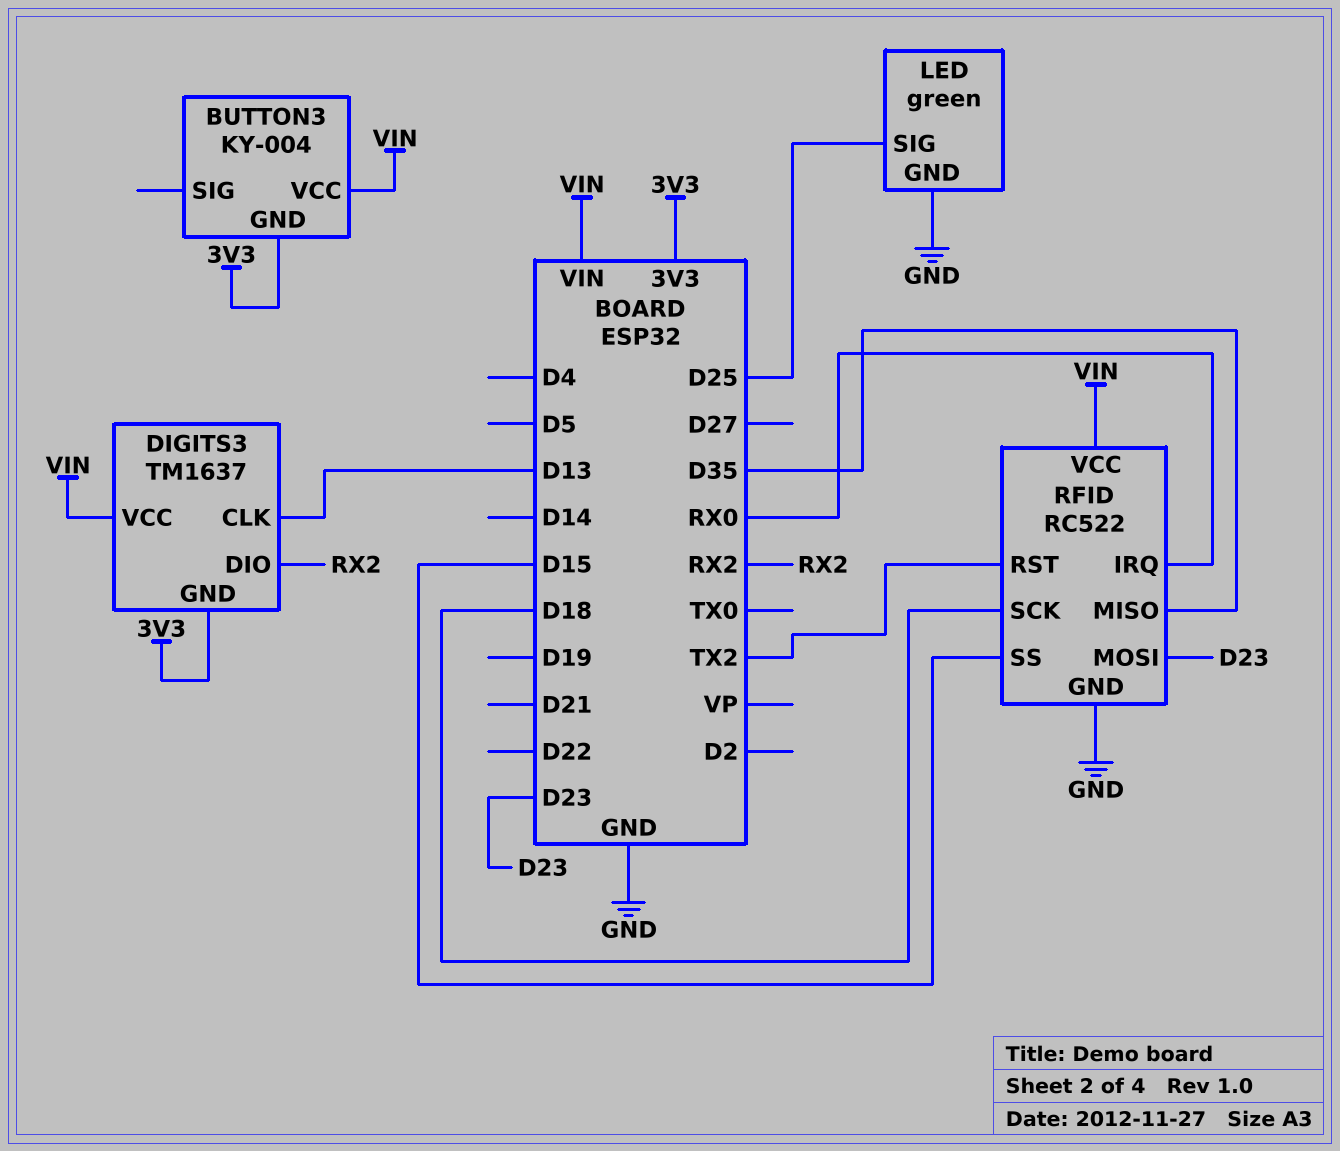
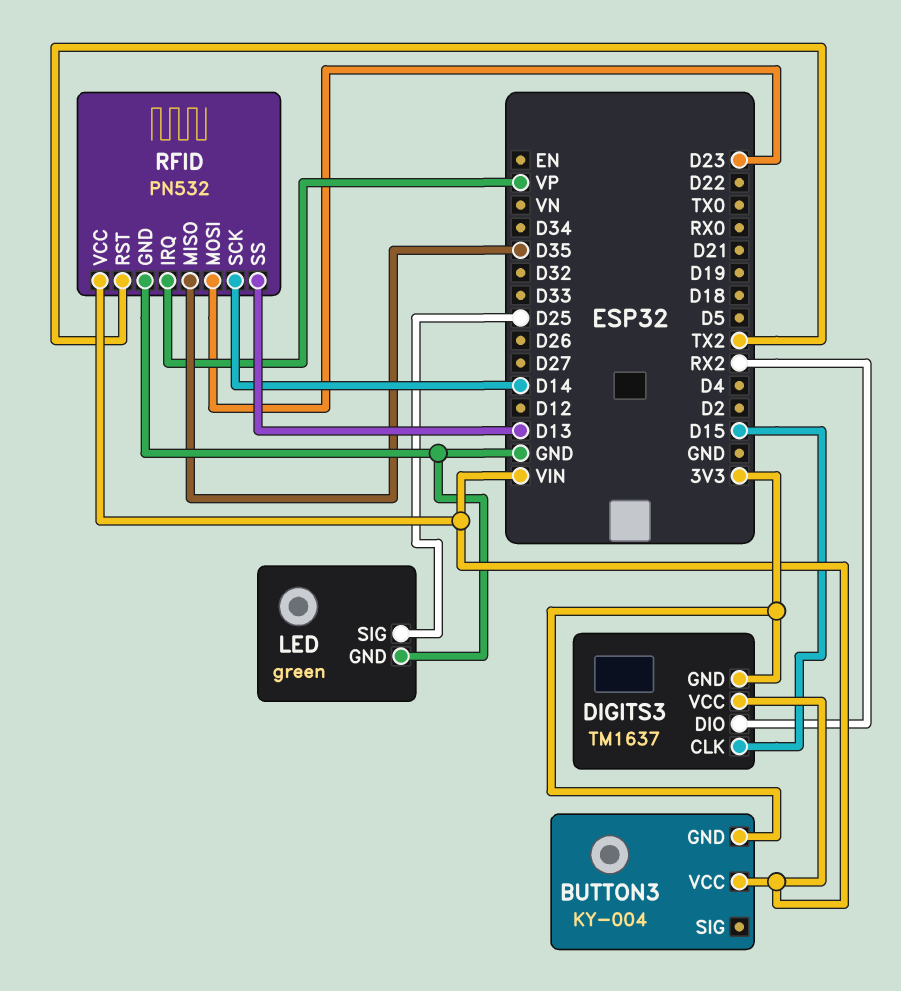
DIGITS3 pin CLK: D13 -> D15
RFID: RC522 -> PN532
RFID pin IRQ: RX0 -> VP
RFID pin SCK: D18 -> D14
RFID pin SS: D15 -> D13

